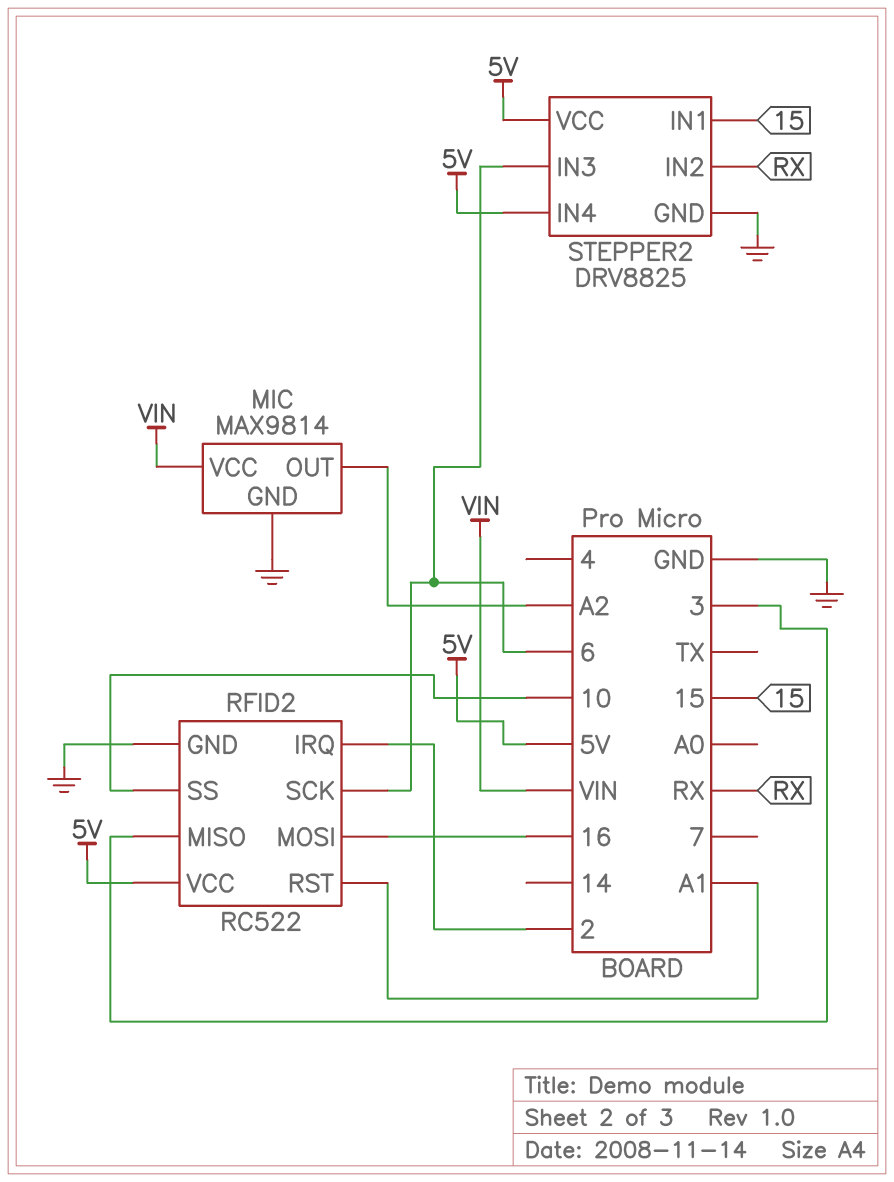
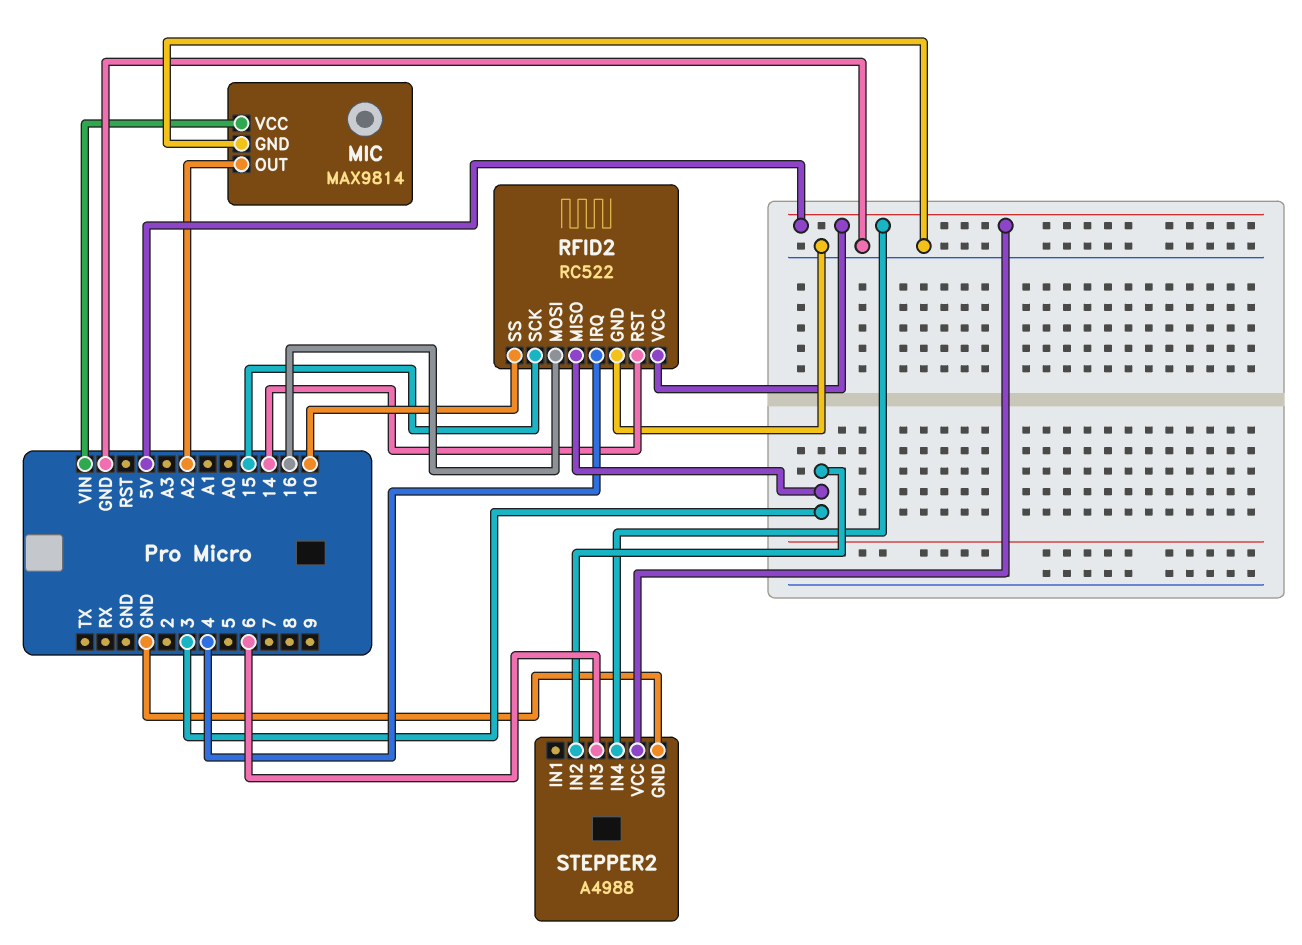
RFID2 pin IRQ: 2 -> 4
RFID2 pin RST: A1 -> 14
RFID2 pin SCK: 6 -> 15
STEPPER2: DRV8825 -> A4988
STEPPER2 pin IN1: 15 -> none
STEPPER2 pin IN2: RX -> 3

